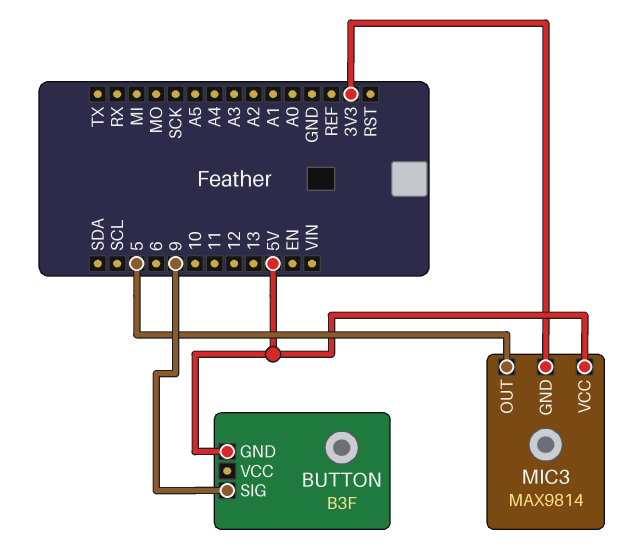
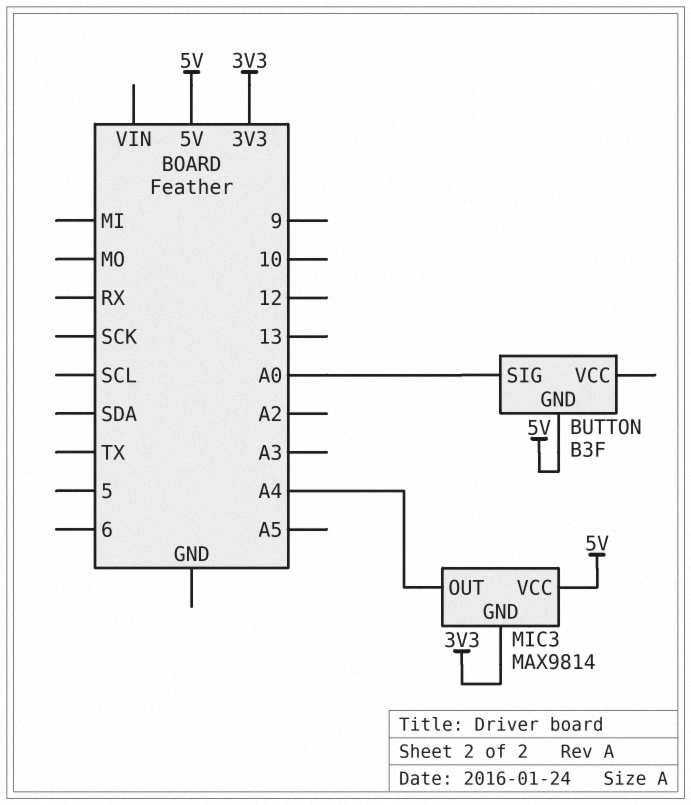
BUTTON pin SIG: 9 -> A0
MIC3 pin OUT: 5 -> A4

